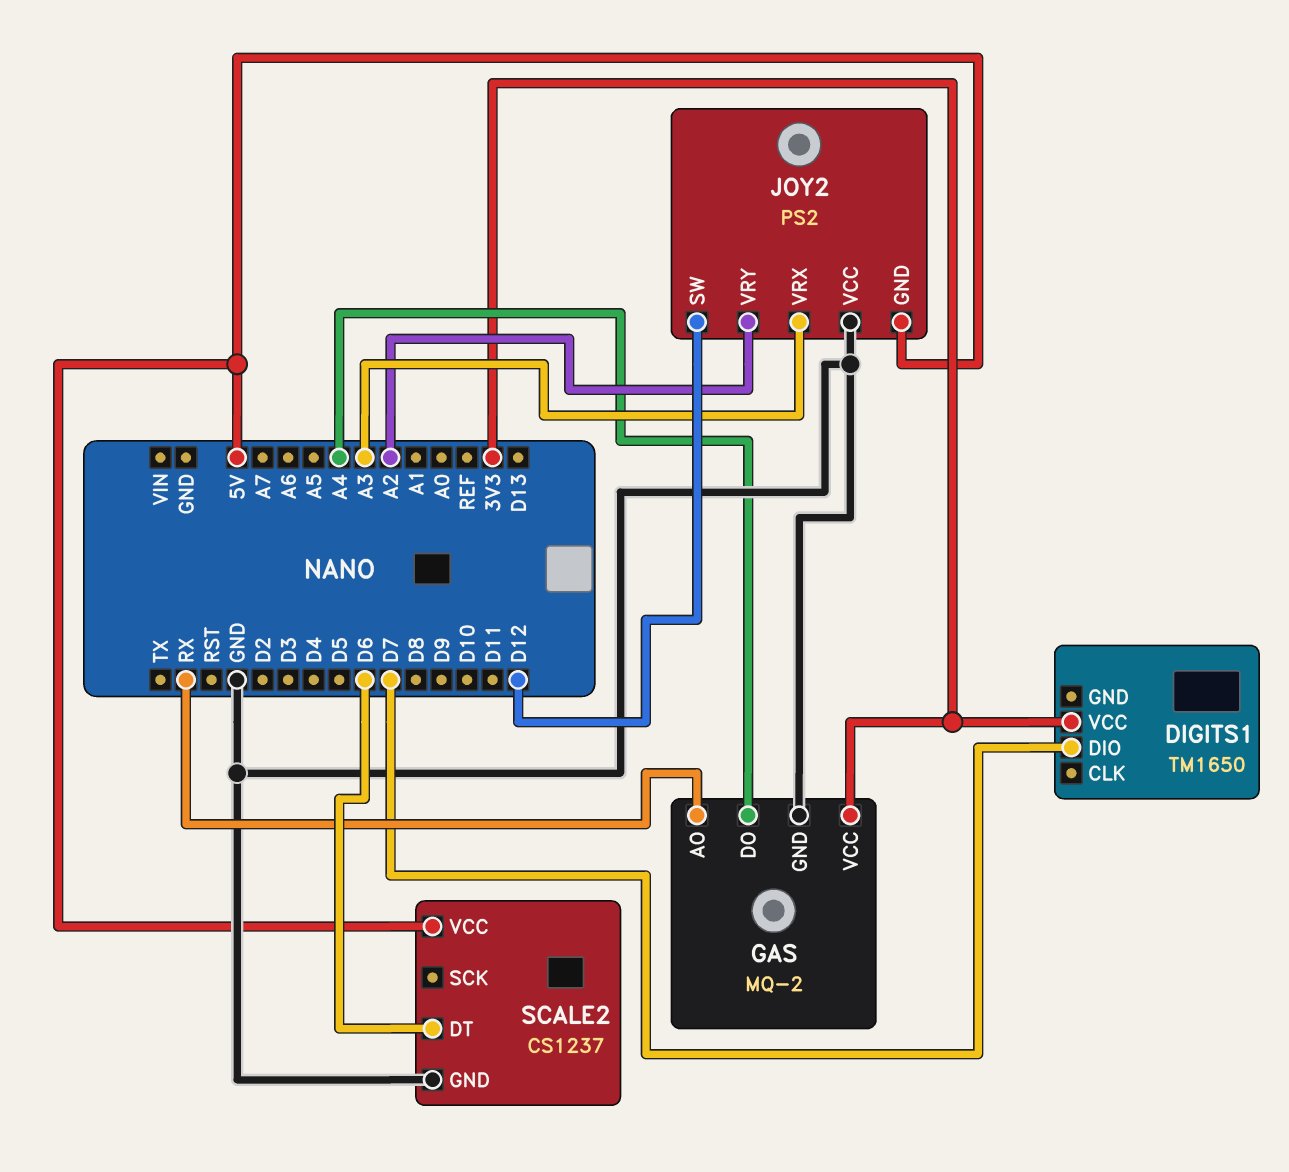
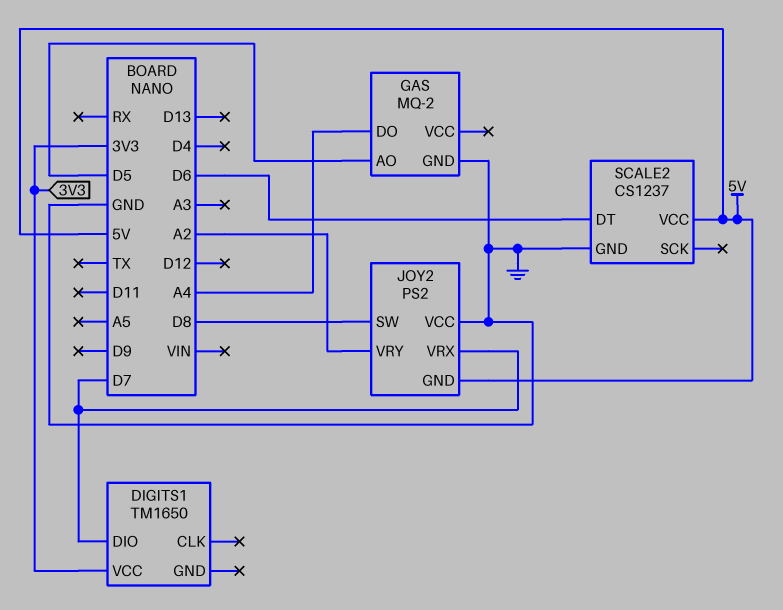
GAS pin AO: RX -> D5
GAS pin VCC: 3V3 -> none
JOY2 pin SW: D12 -> D8
JOY2 pin VRX: A3 -> D7

